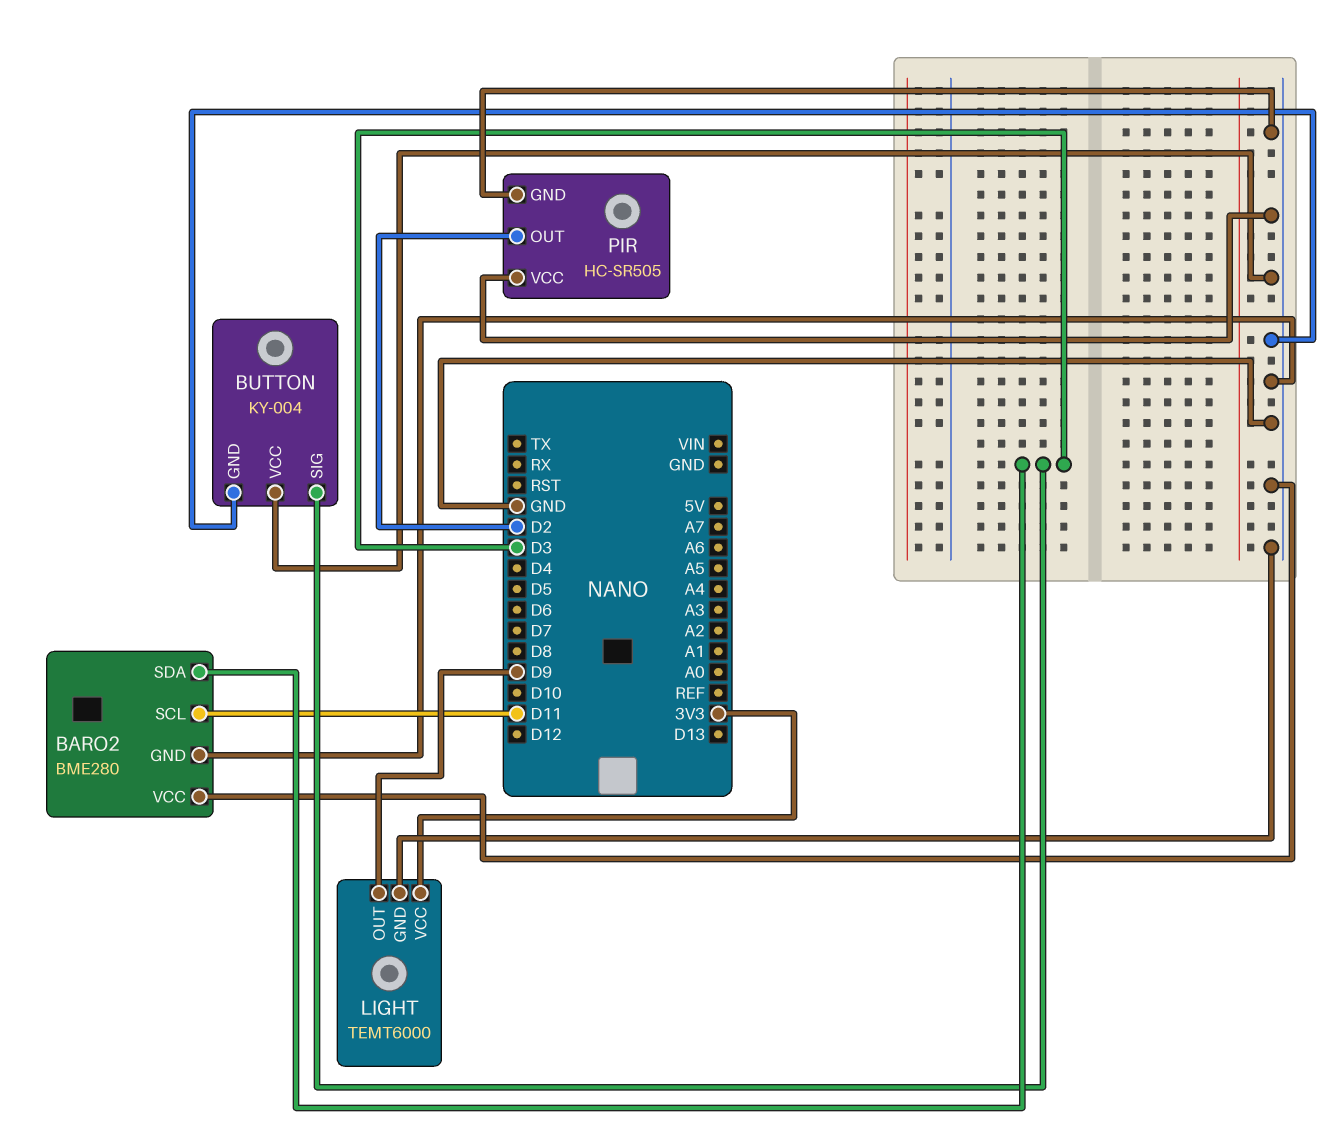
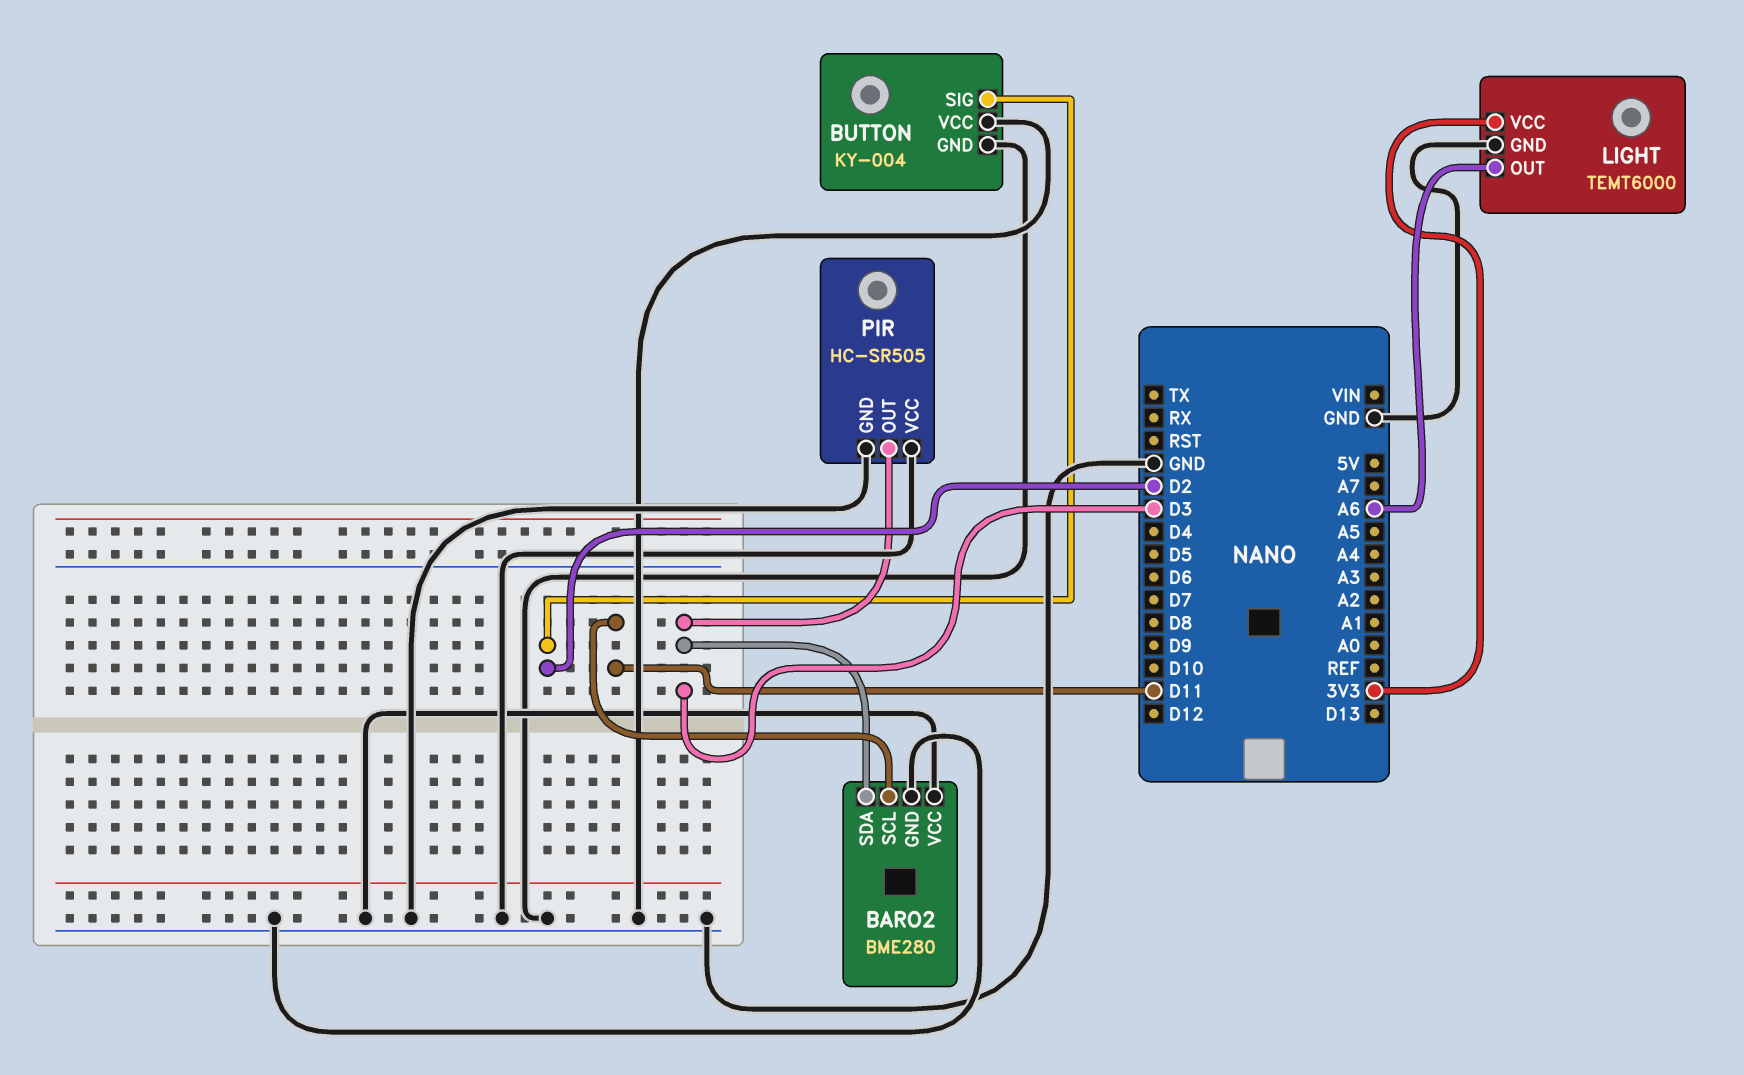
BUTTON pin SIG: D3 -> D2
LIGHT pin OUT: D9 -> A6
PIR pin OUT: D2 -> D3

